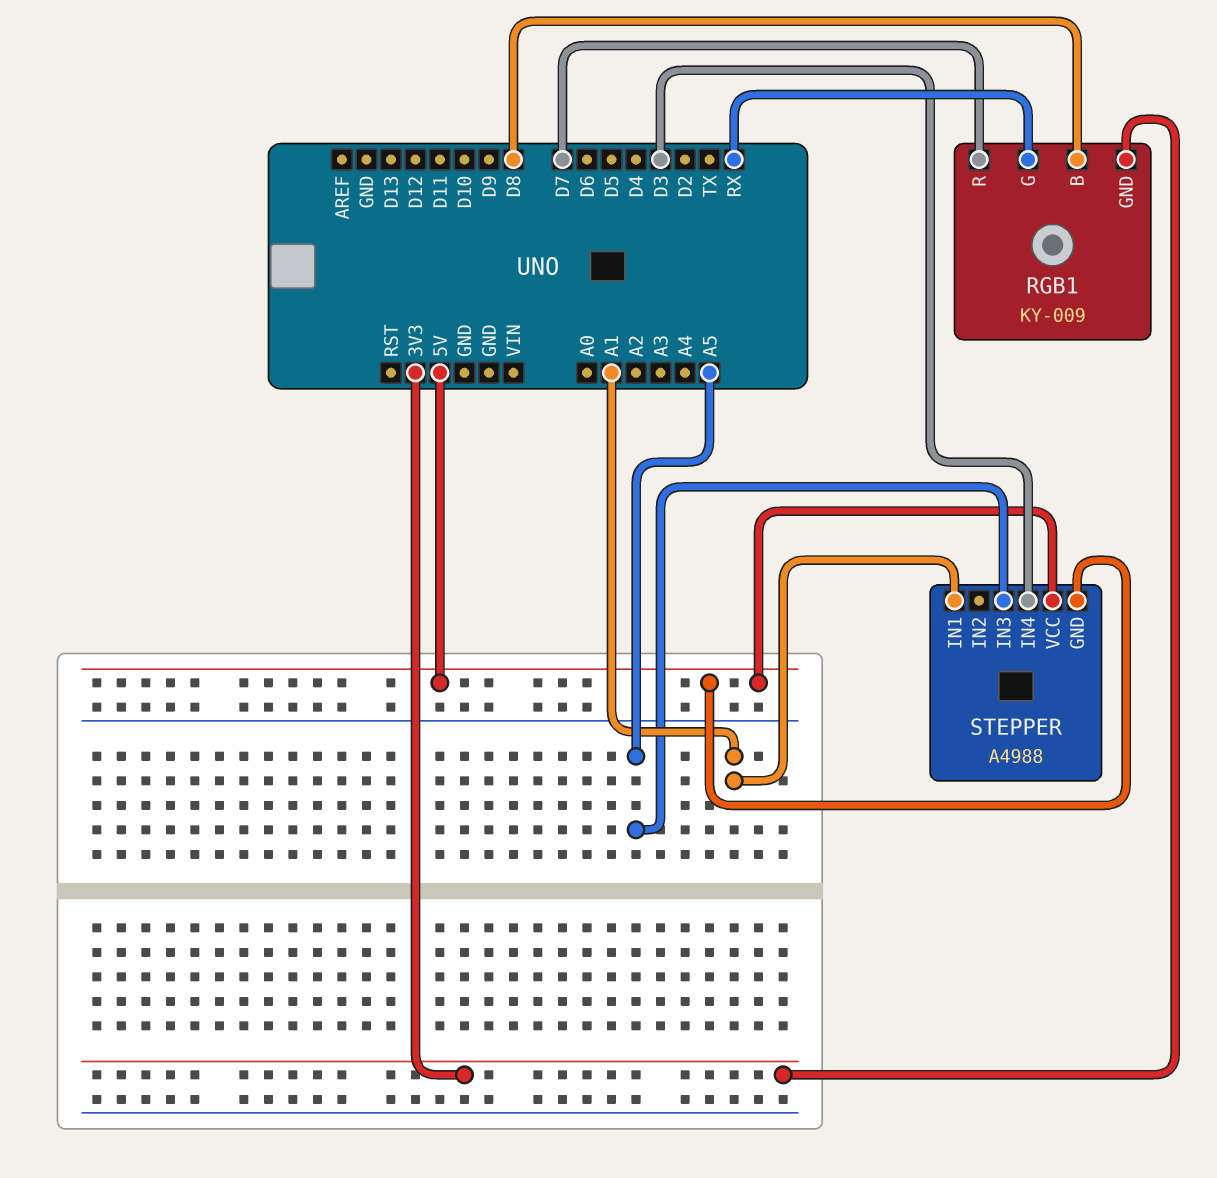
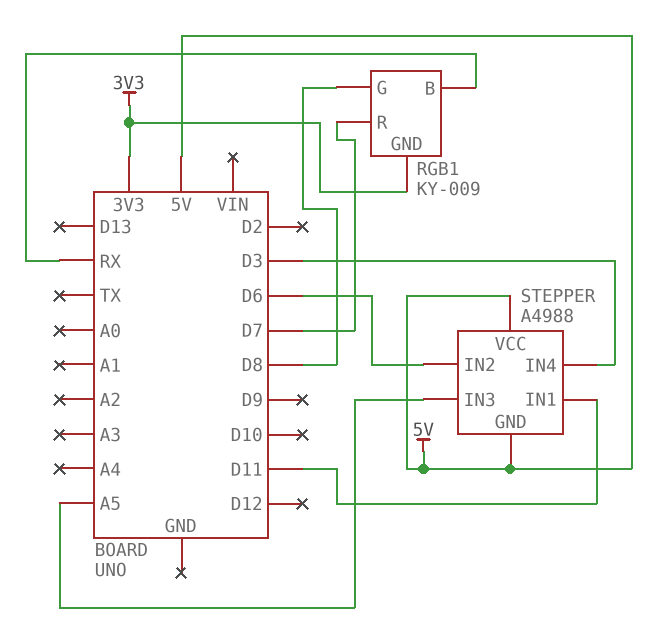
RGB1 pin B: D8 -> RX
RGB1 pin G: RX -> D8
STEPPER pin IN1: A1 -> D11
STEPPER pin IN2: none -> D6

